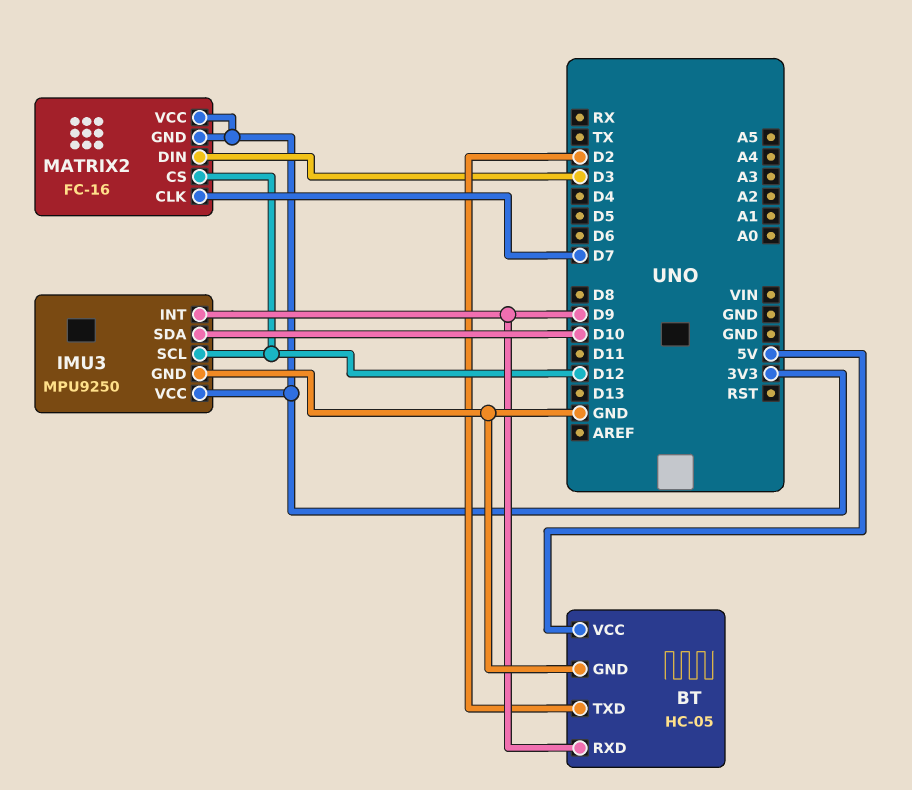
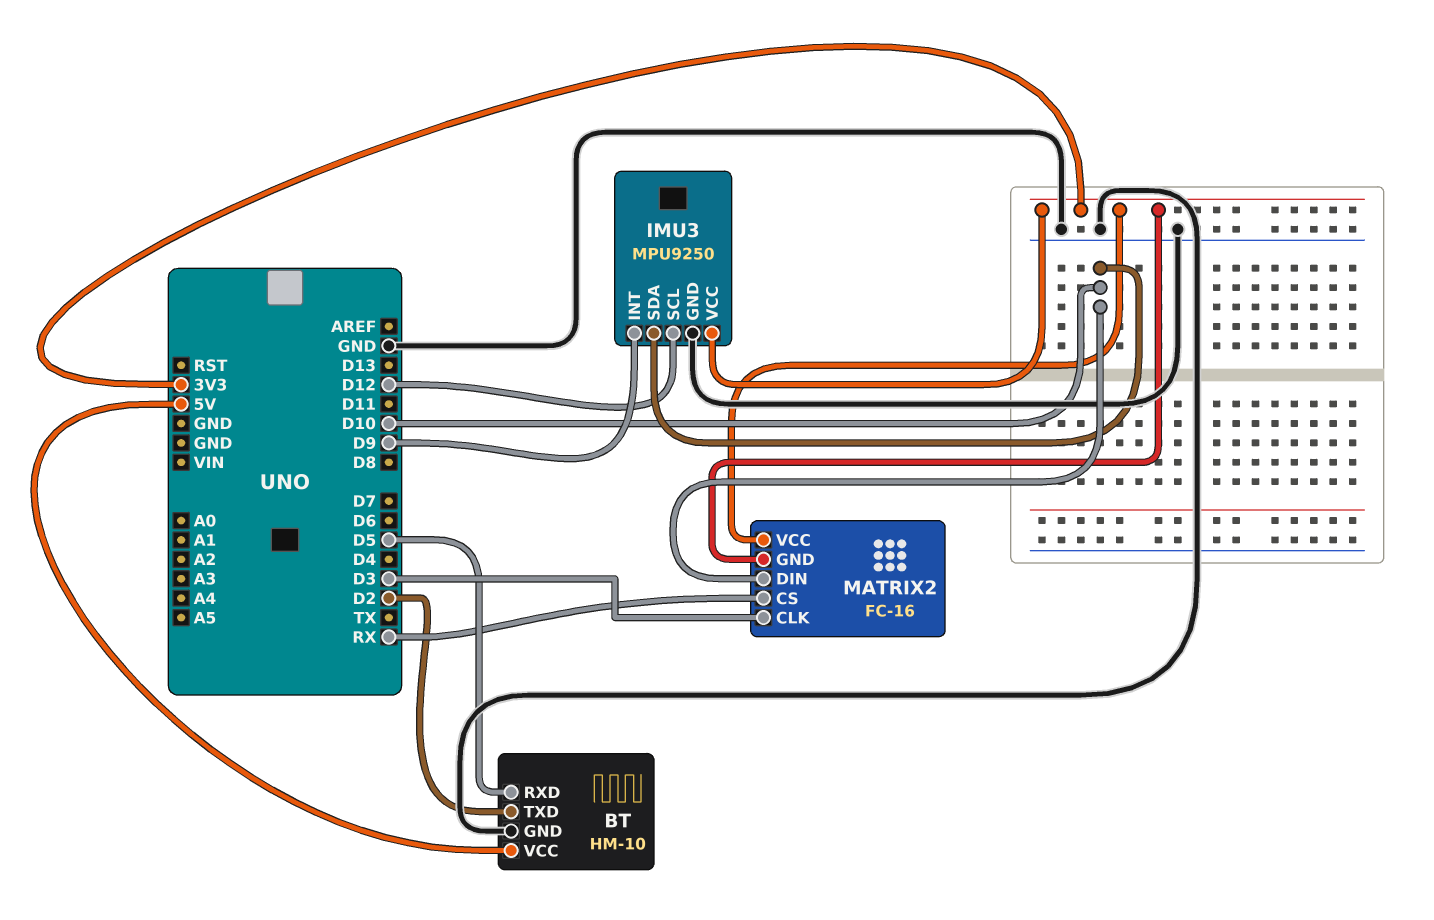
BT: HC-05 -> HM-10
BT pin RXD: D9 -> D5
MATRIX2 pin CLK: D7 -> D3
MATRIX2 pin CS: D12 -> RX
MATRIX2 pin DIN: D3 -> D10

